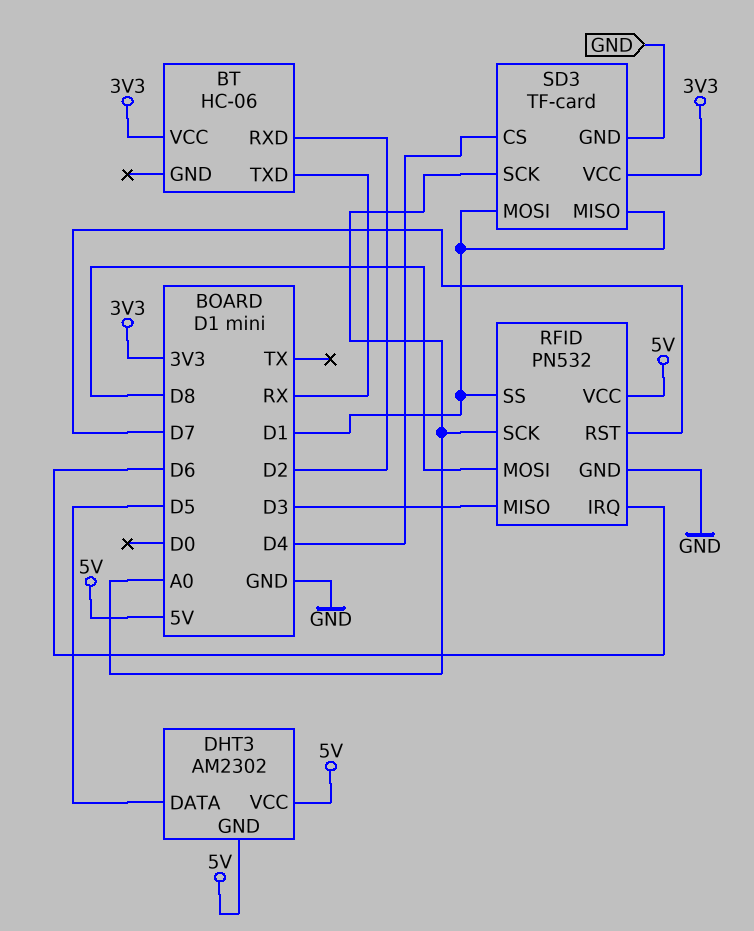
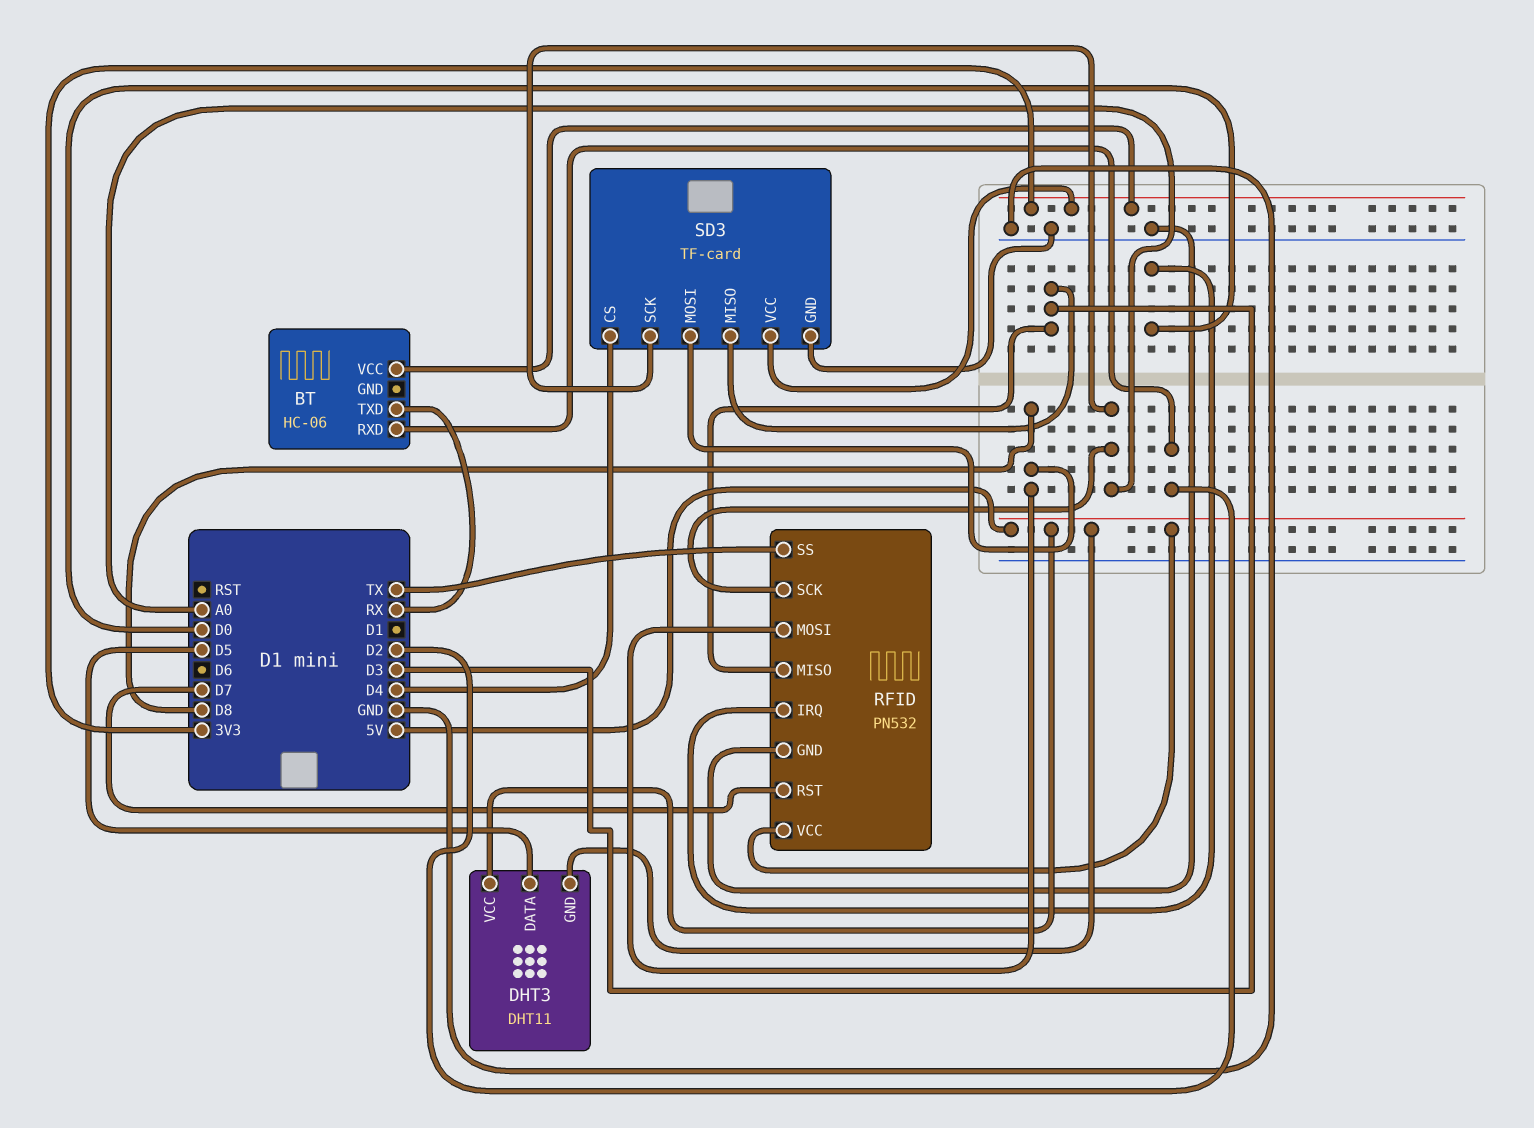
DHT3: AM2302 -> DHT11
RFID pin IRQ: D6 -> D0
RFID pin SS: D1 -> TX
SD3 pin MISO: D1 -> D3
SD3 pin MOSI: D1 -> D8

